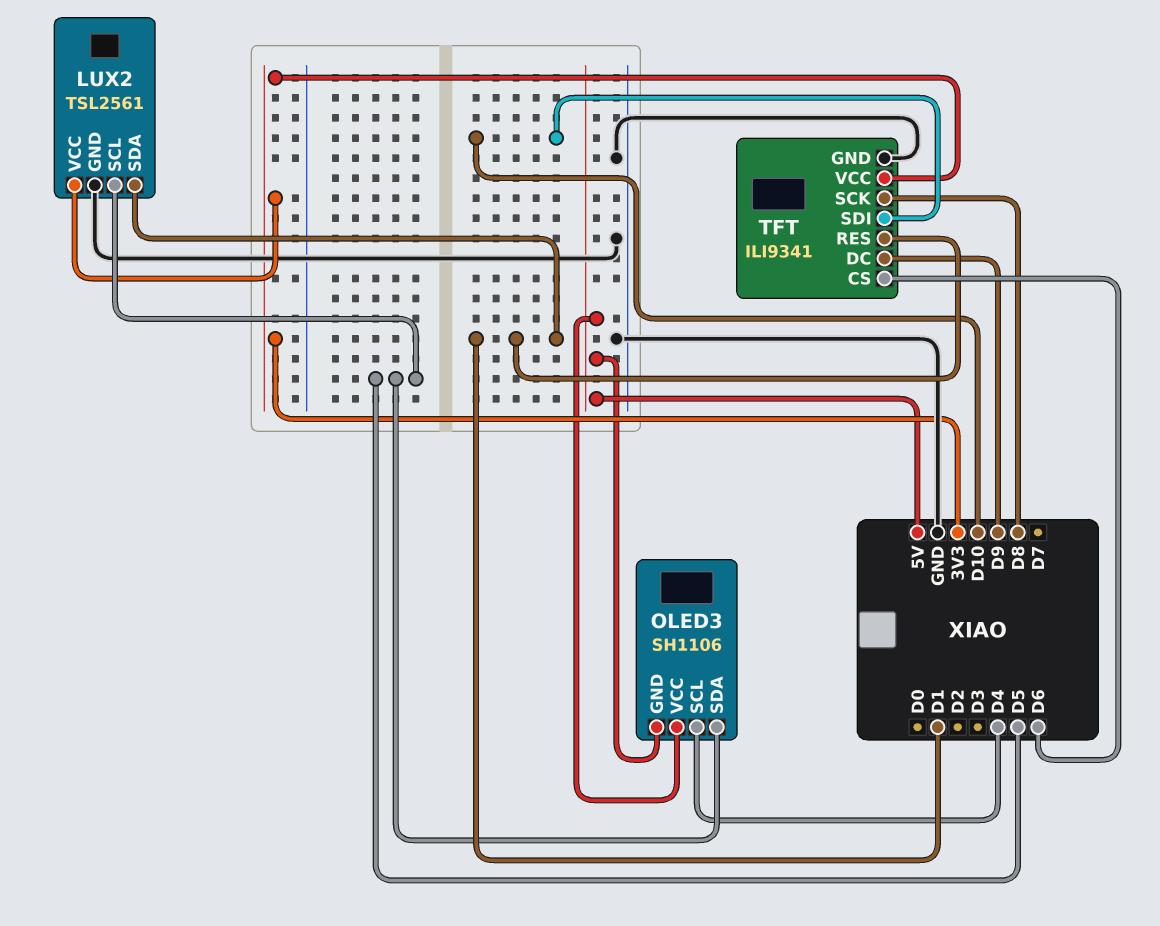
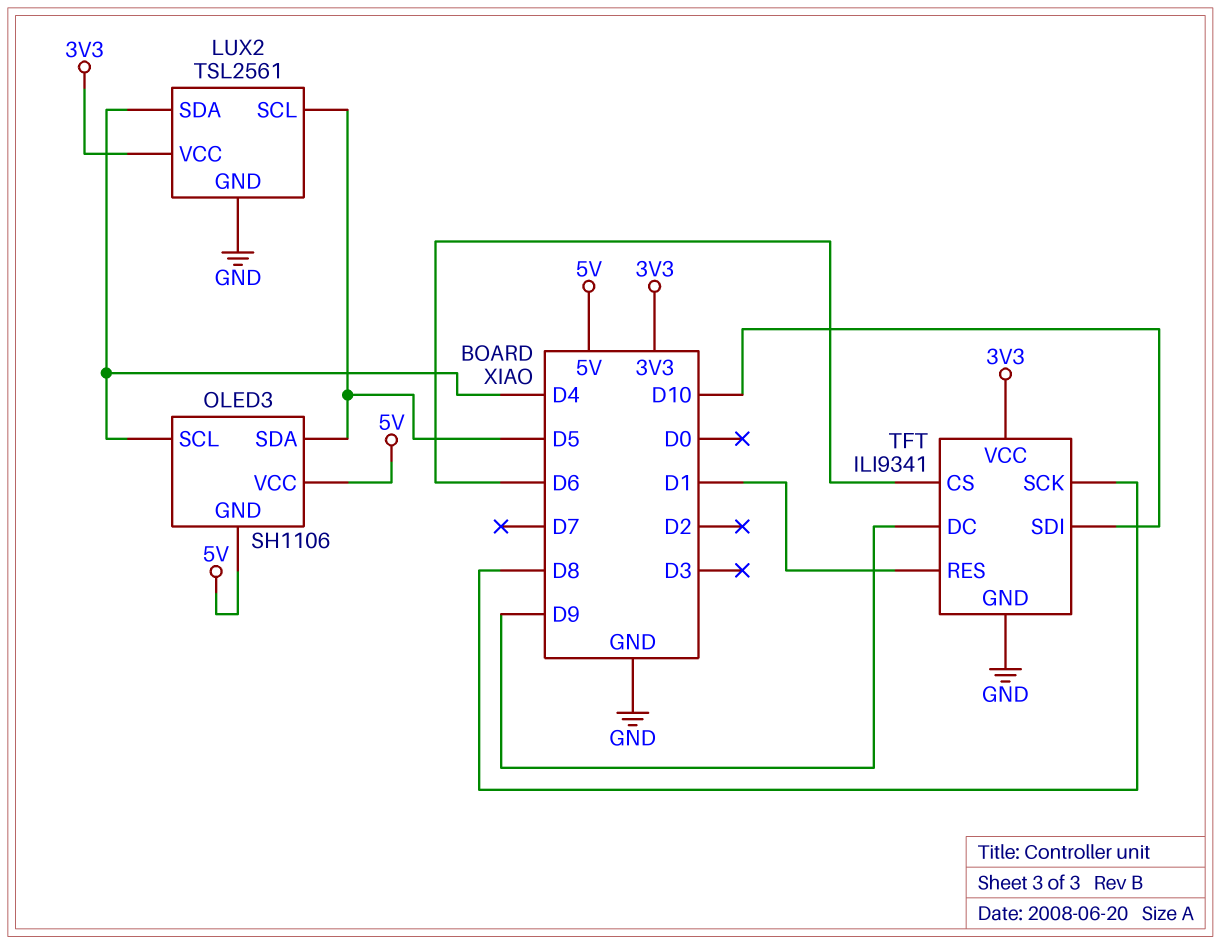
LUX2 pin SDA: D1 -> D4

